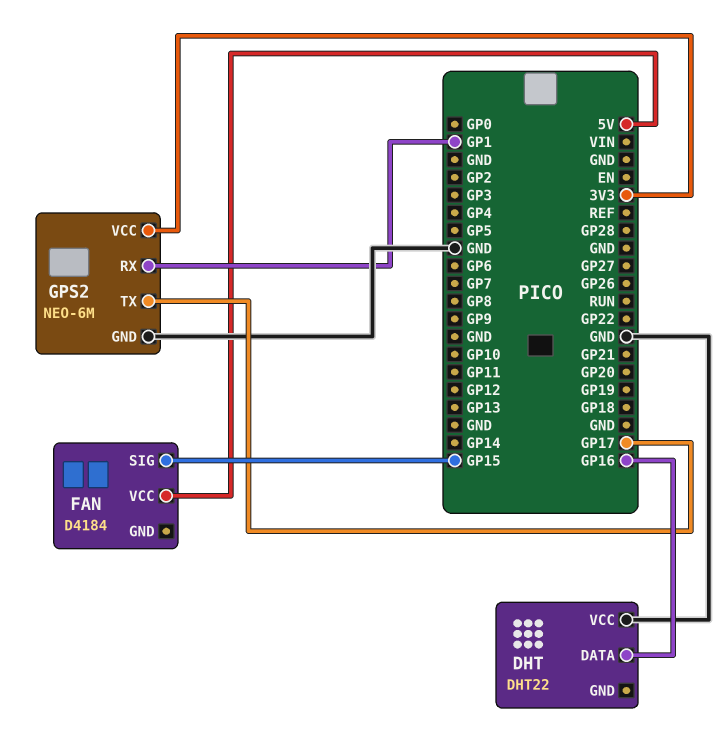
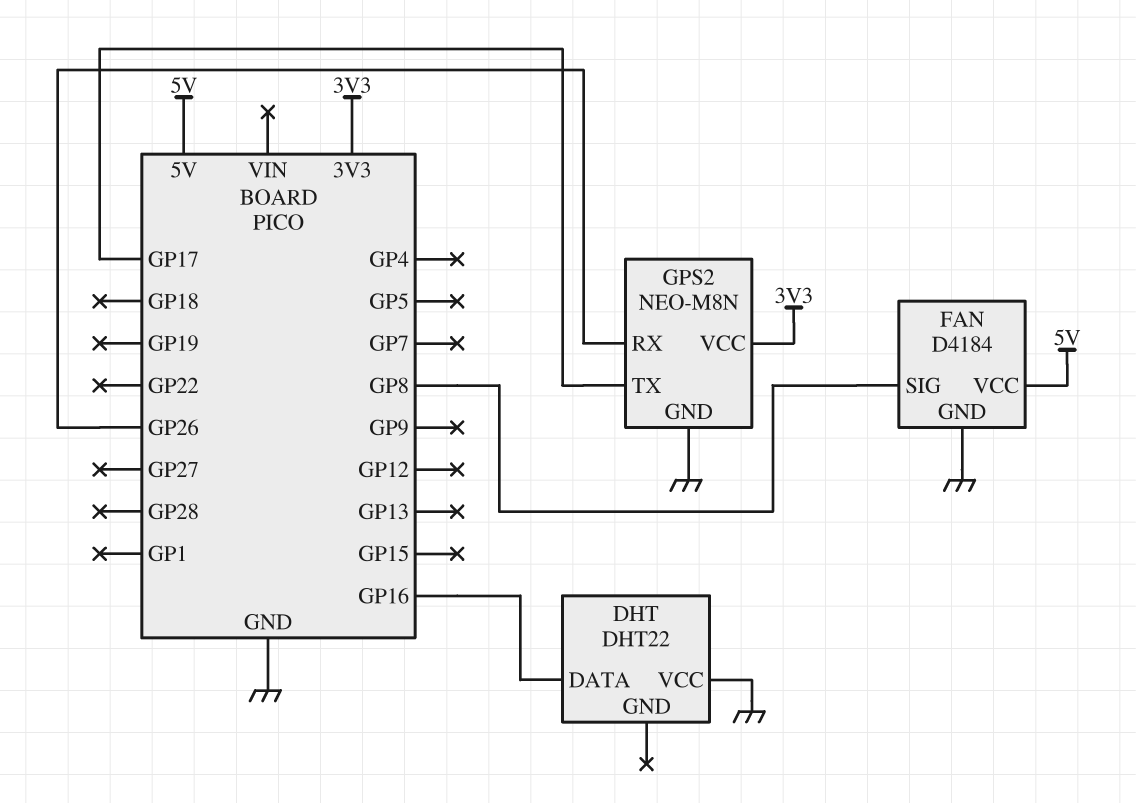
FAN pin GND: none -> GND
FAN pin SIG: GP15 -> GP8
GPS2: NEO-6M -> NEO-M8N
GPS2 pin RX: GP1 -> GP26

